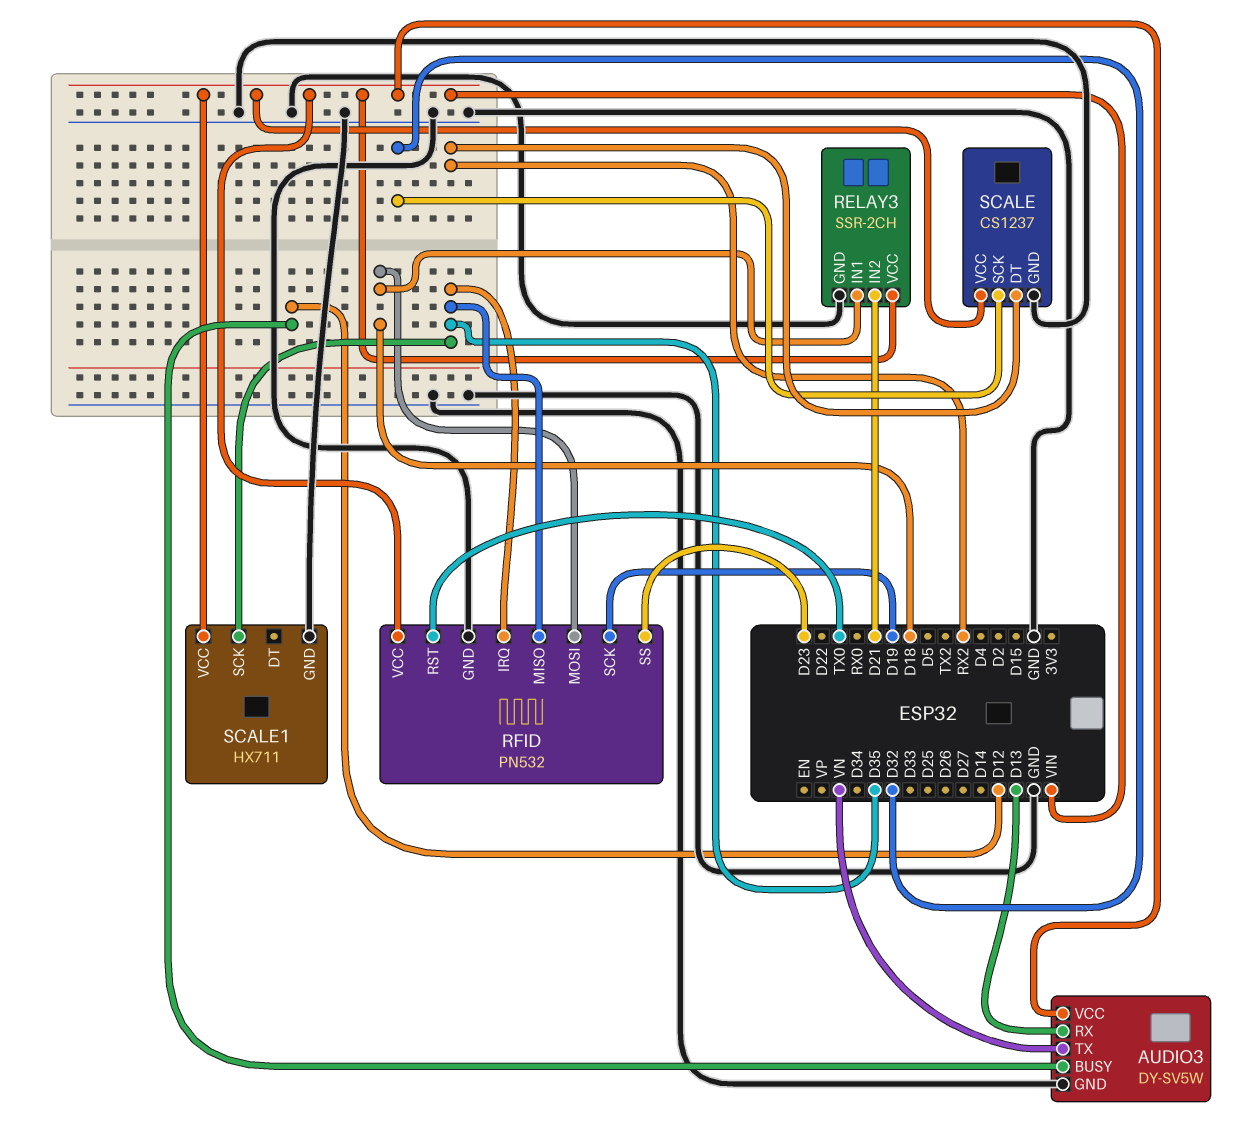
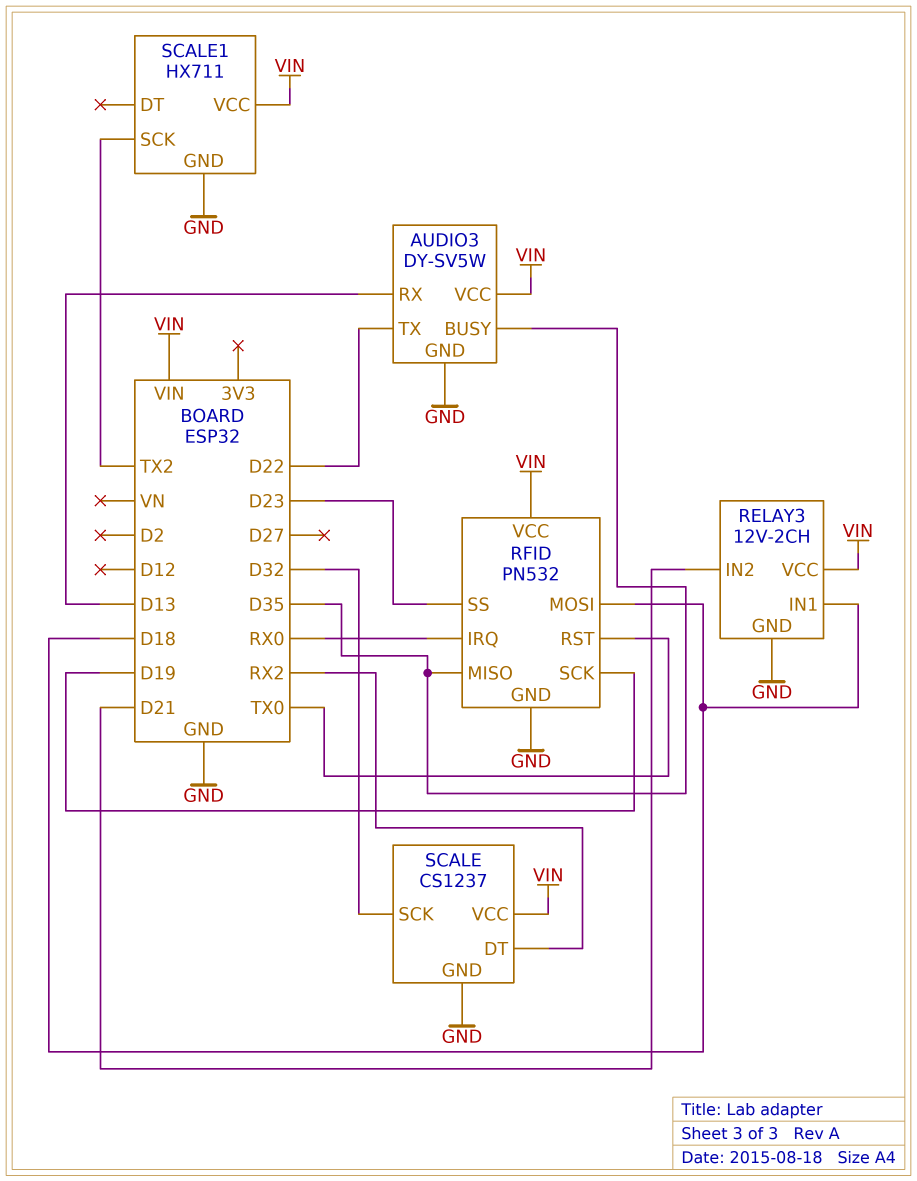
AUDIO3 pin BUSY: D12 -> D35
AUDIO3 pin TX: VN -> D22
RELAY3: SSR-2CH -> 12V-2CH
RFID pin IRQ: D35 -> RX0
SCALE1 pin SCK: D35 -> TX2

